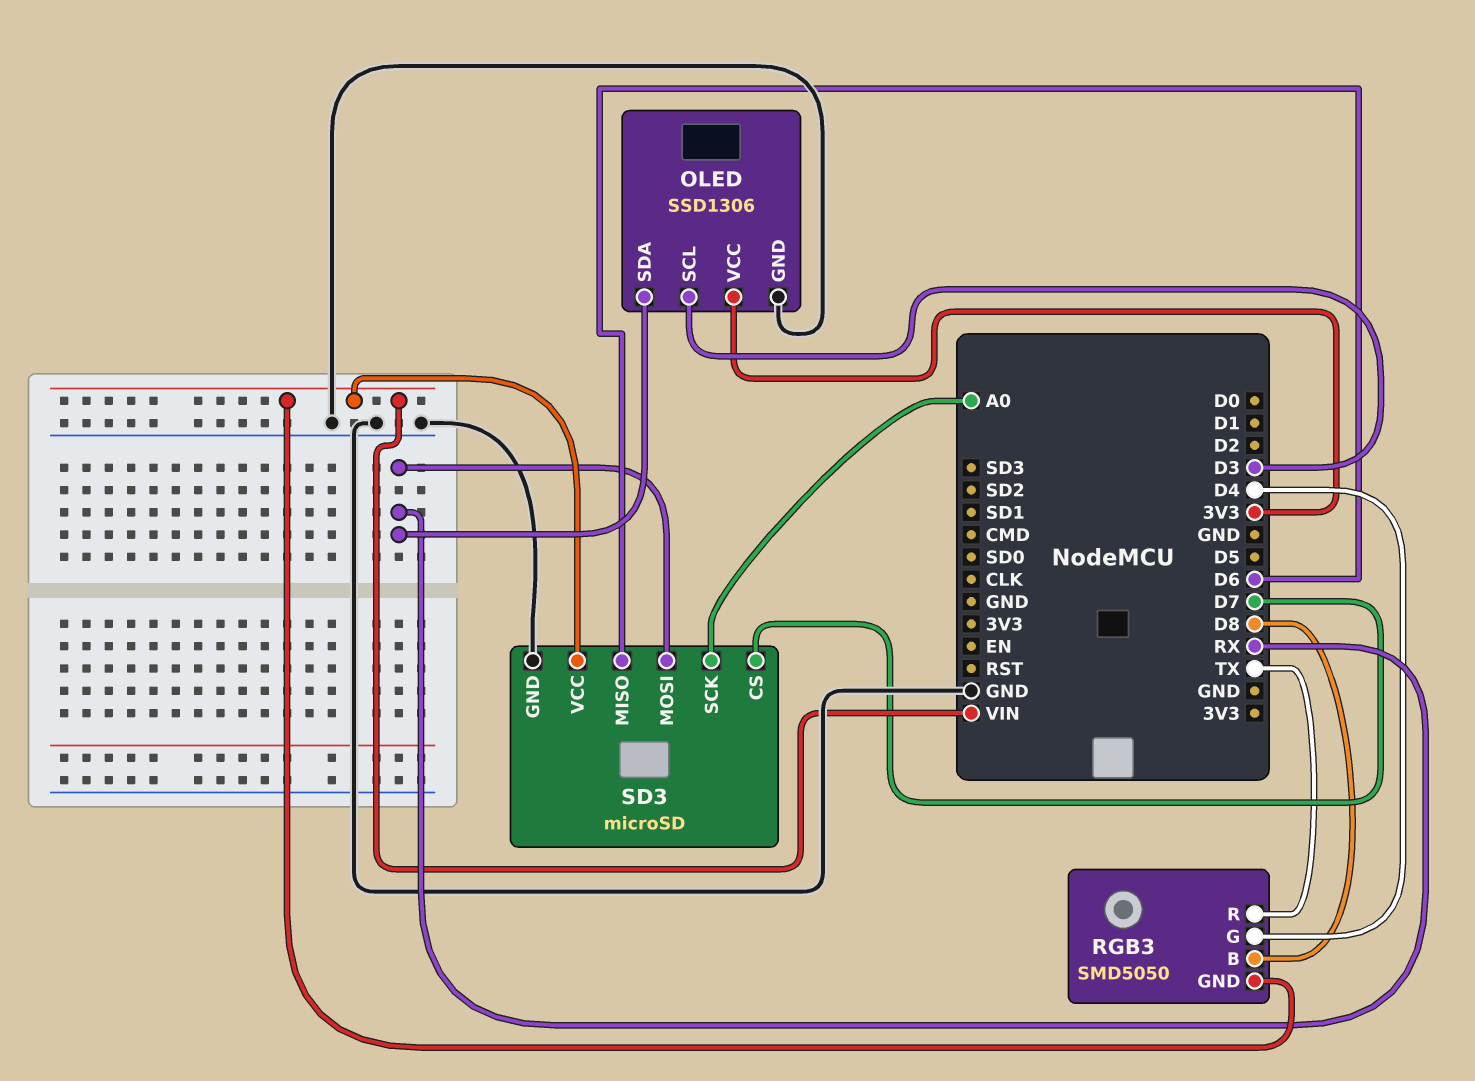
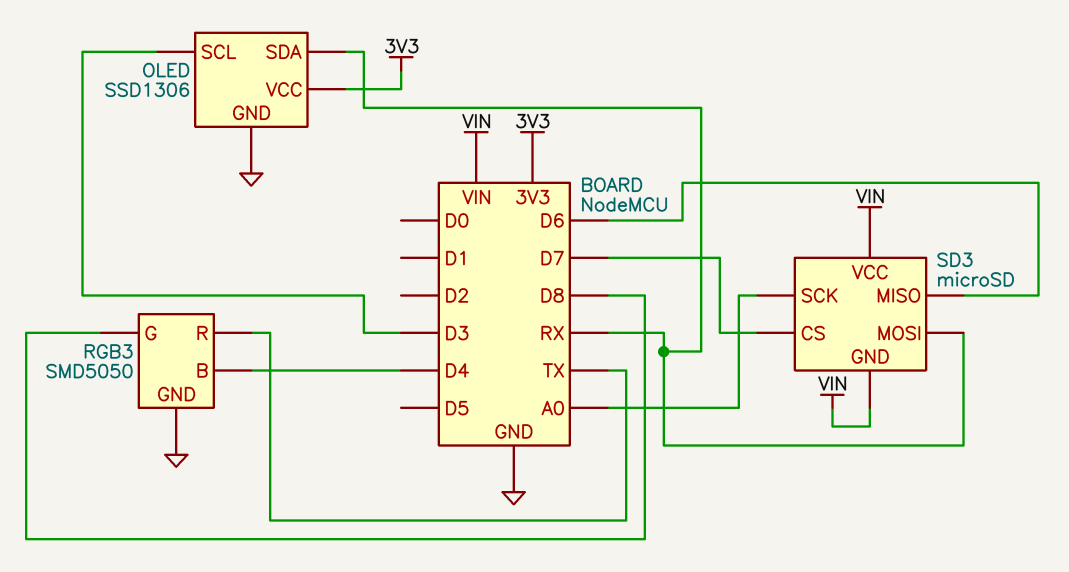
RGB3 pin B: D8 -> D4
RGB3 pin G: D4 -> D8
RGB3 pin GND: VIN -> GND
SD3 pin GND: GND -> VIN

